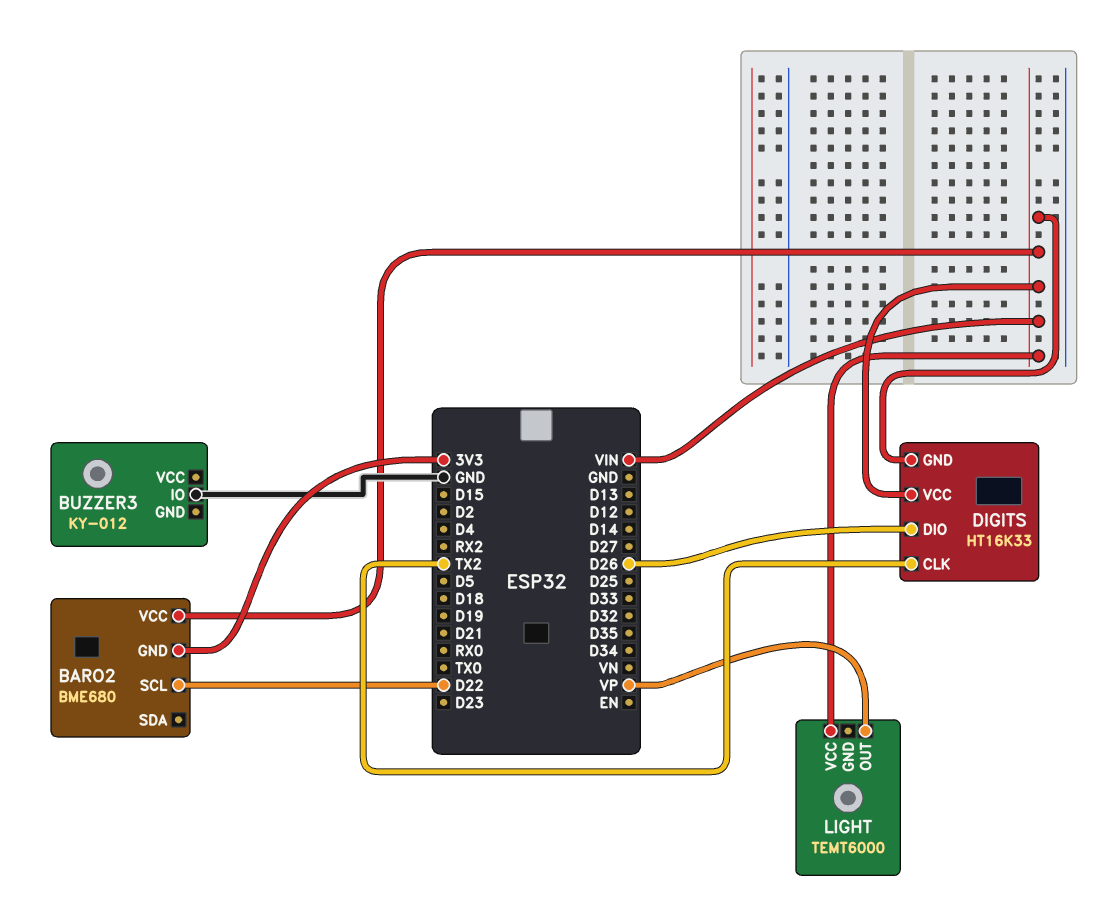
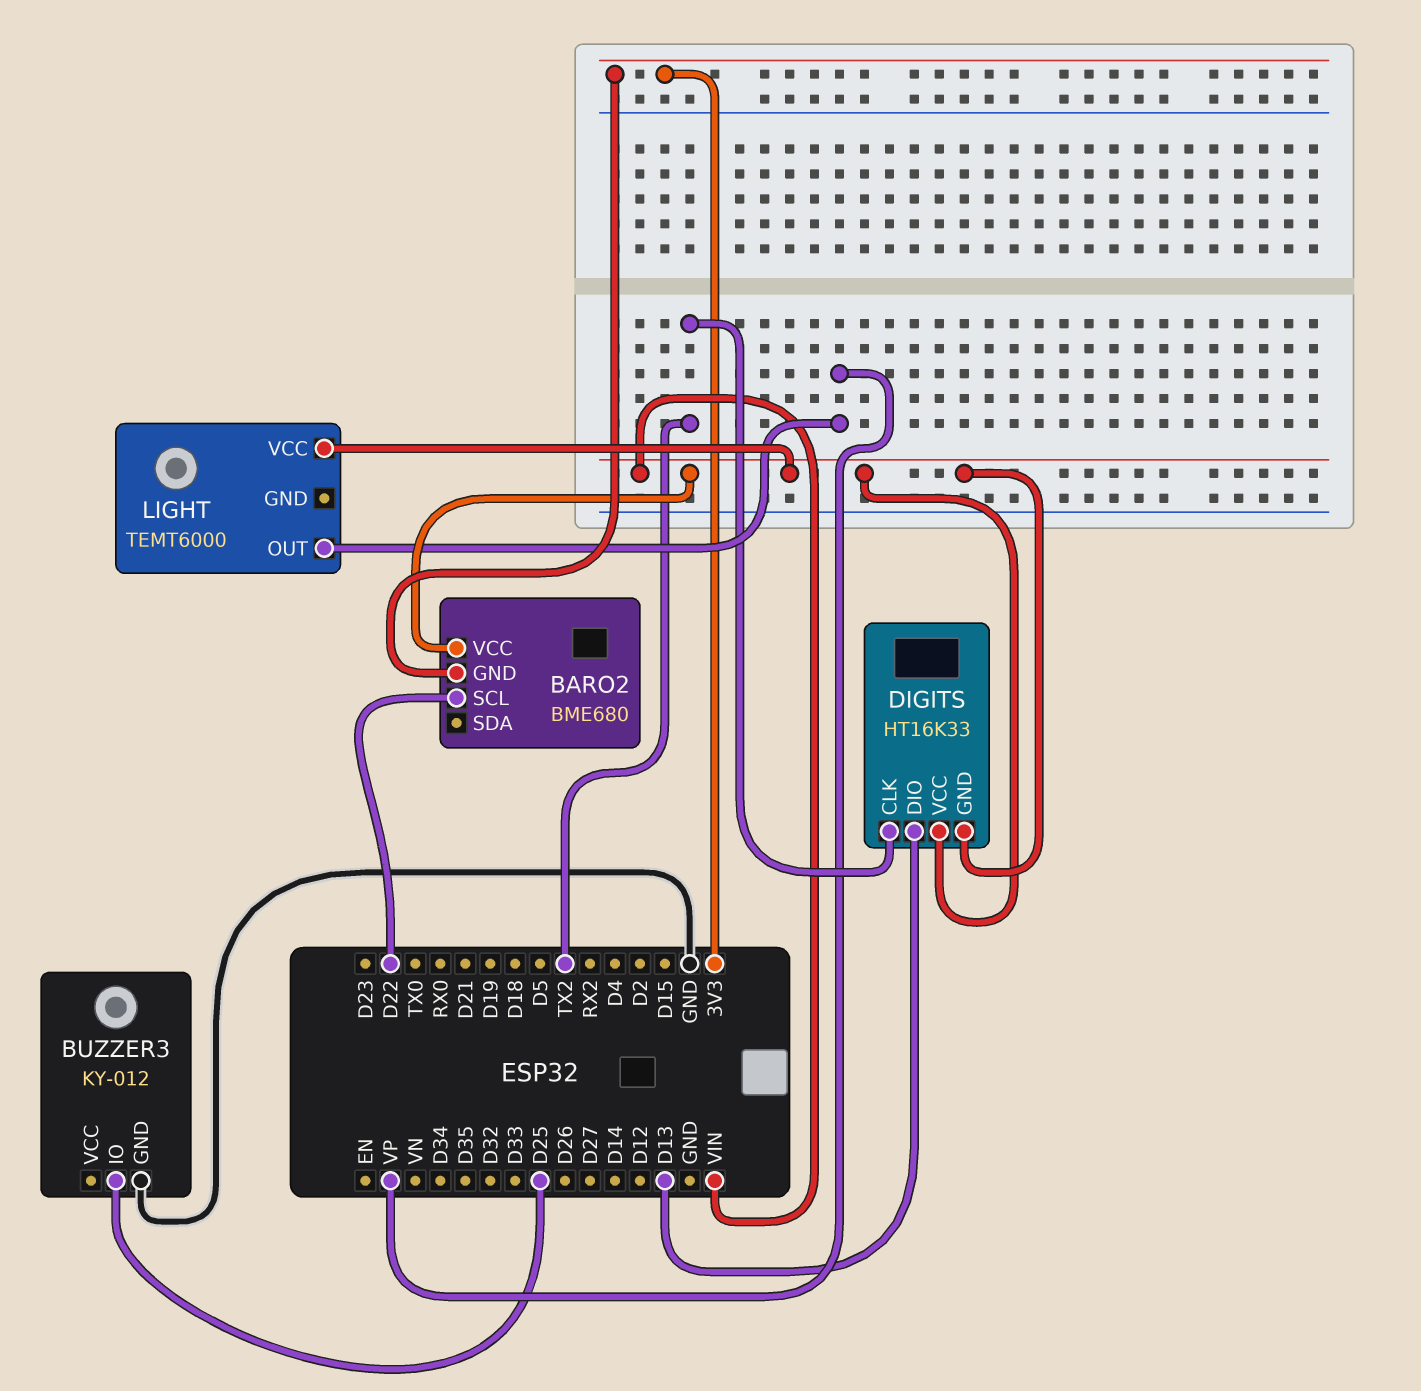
BUZZER3 pin GND: none -> GND
BUZZER3 pin IO: GND -> D25
DIGITS pin DIO: D26 -> D13

